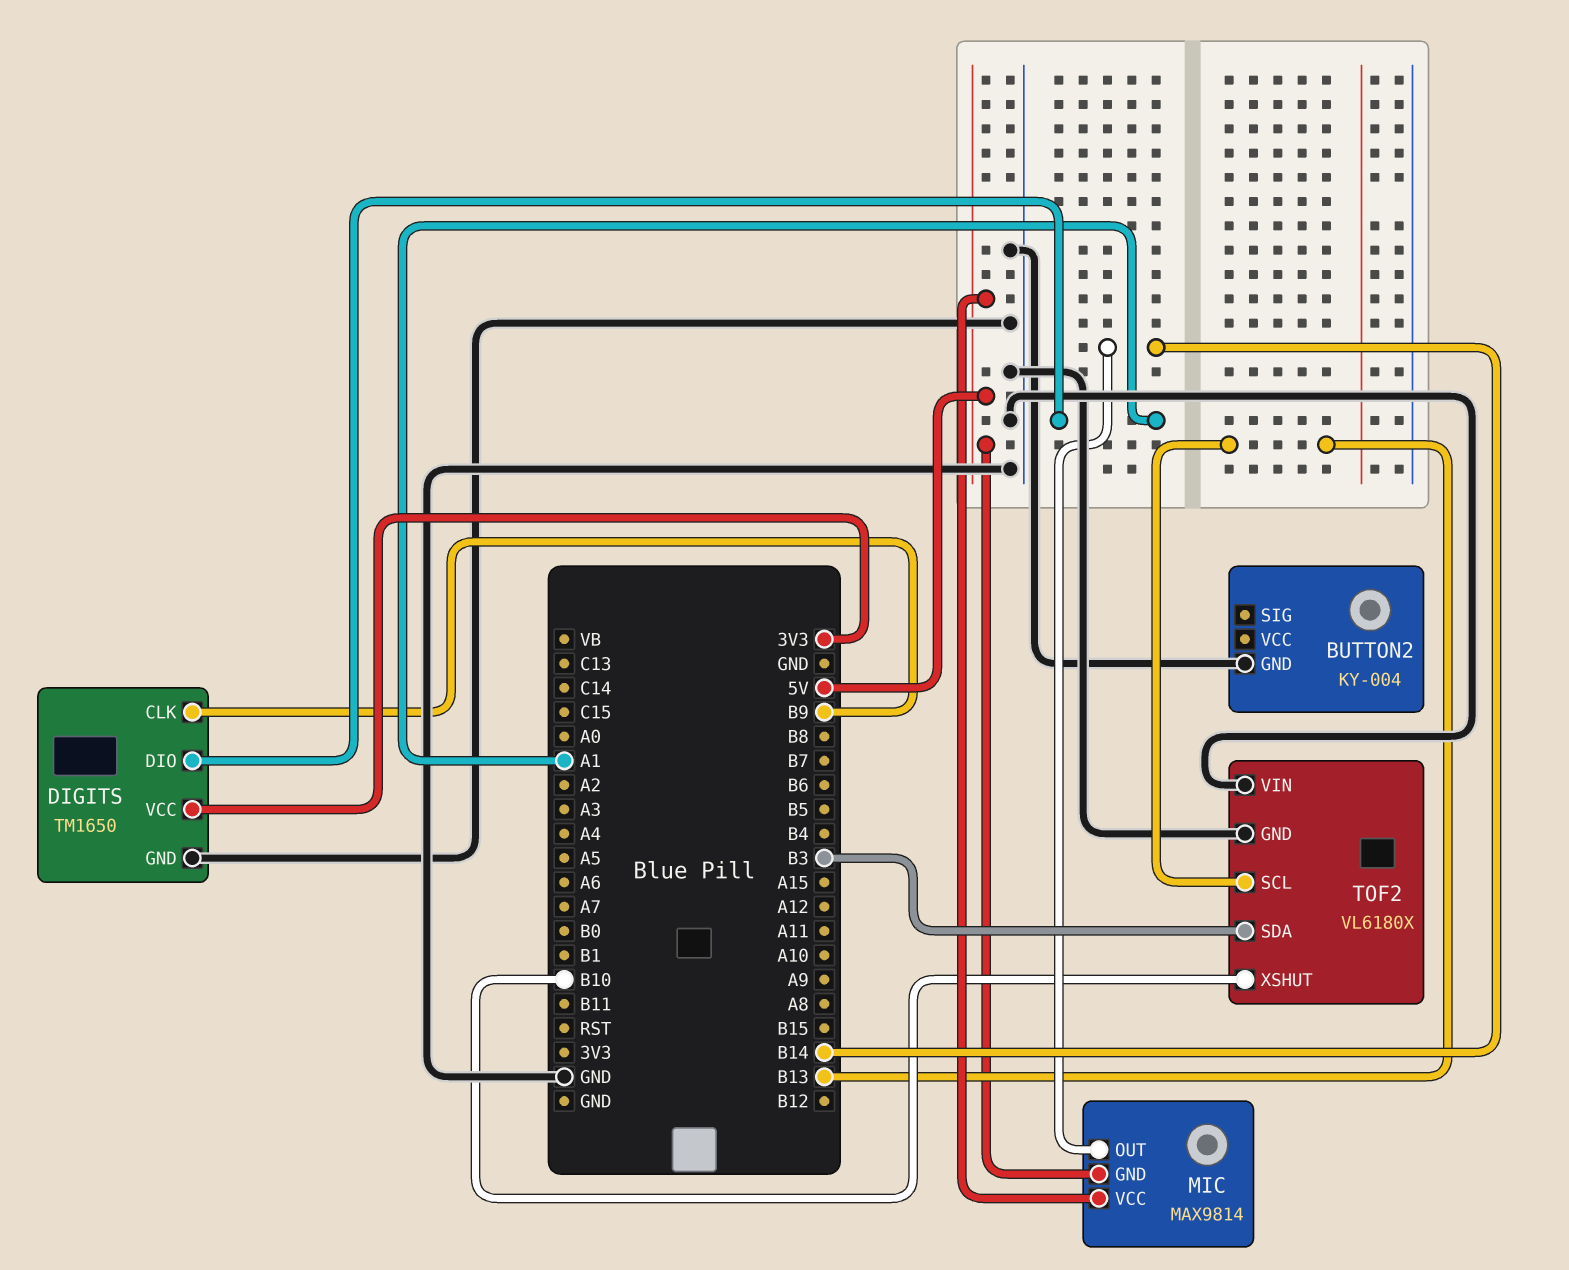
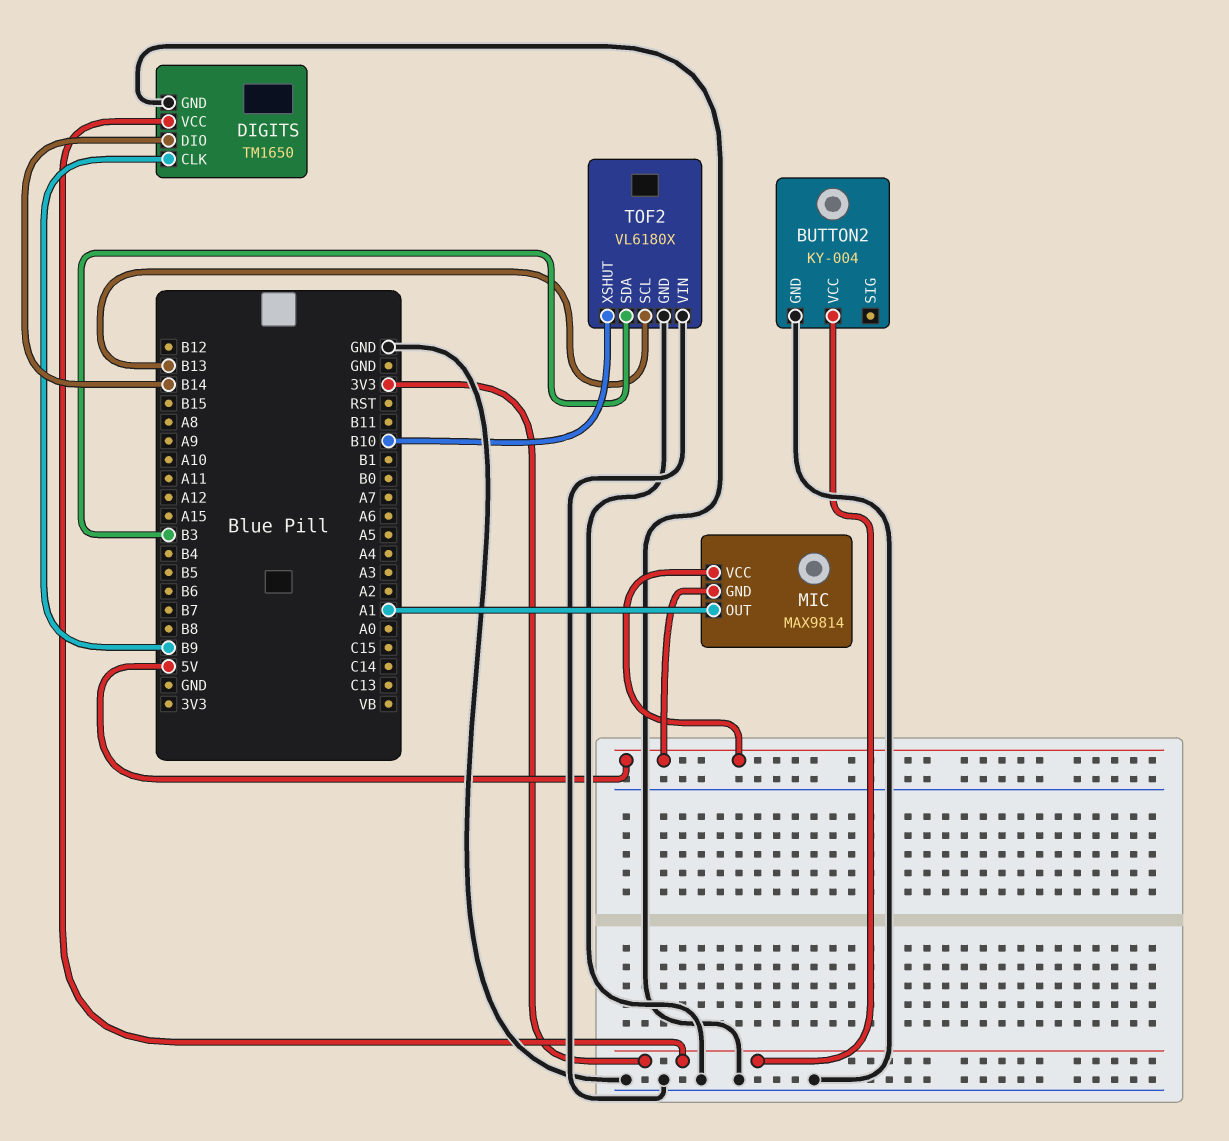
BUTTON2 pin VCC: none -> 3V3
DIGITS pin DIO: A1 -> B14
MIC pin OUT: B14 -> A1

